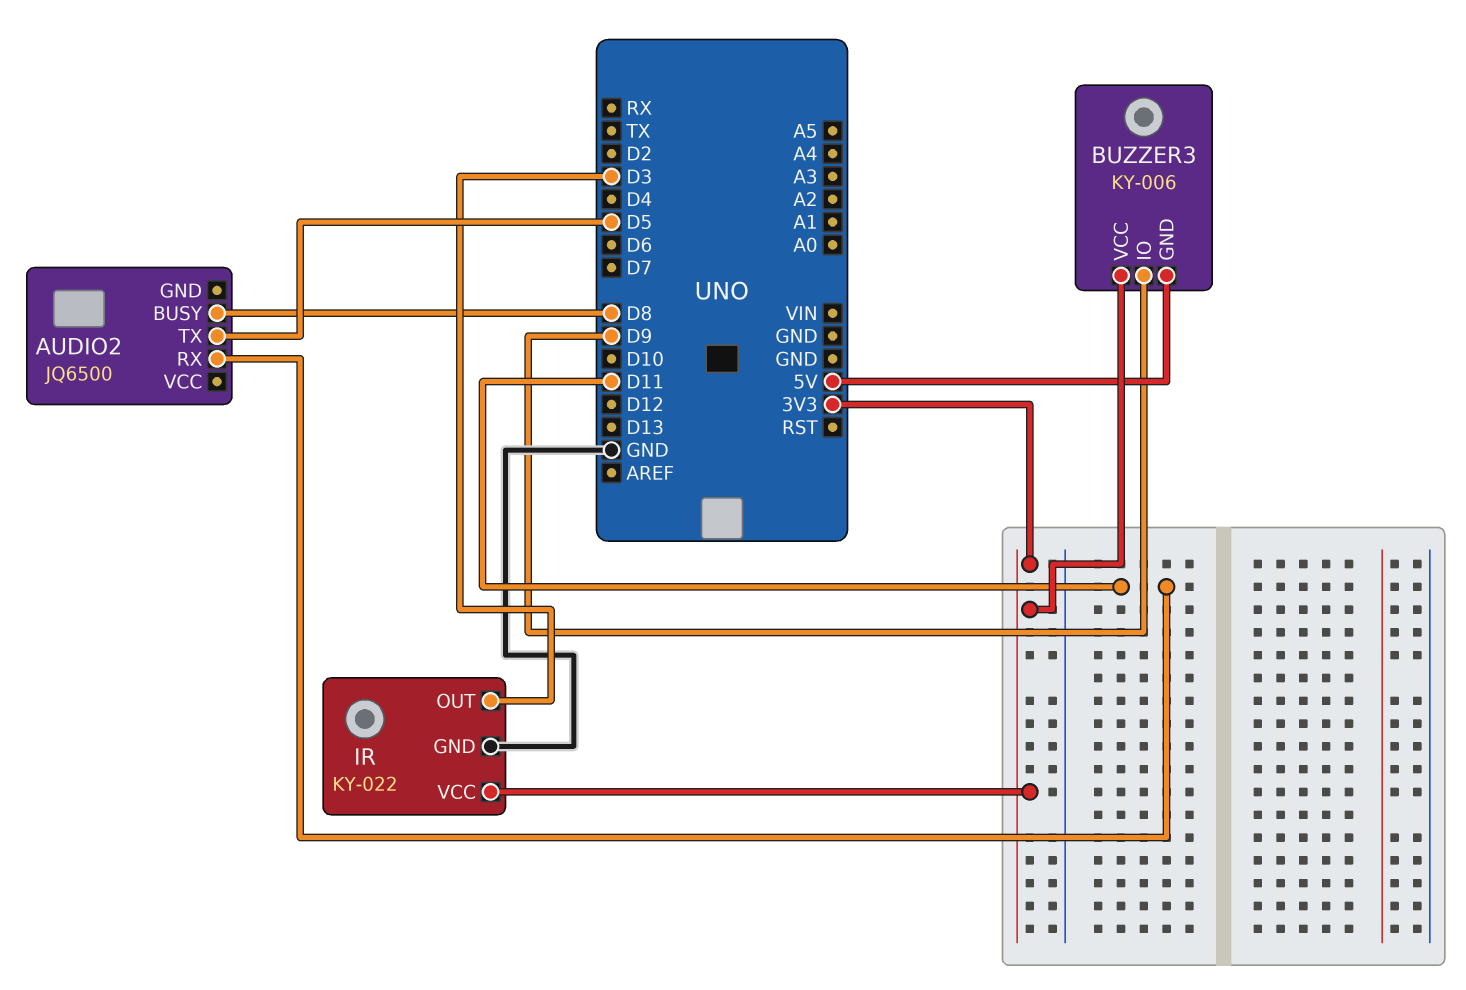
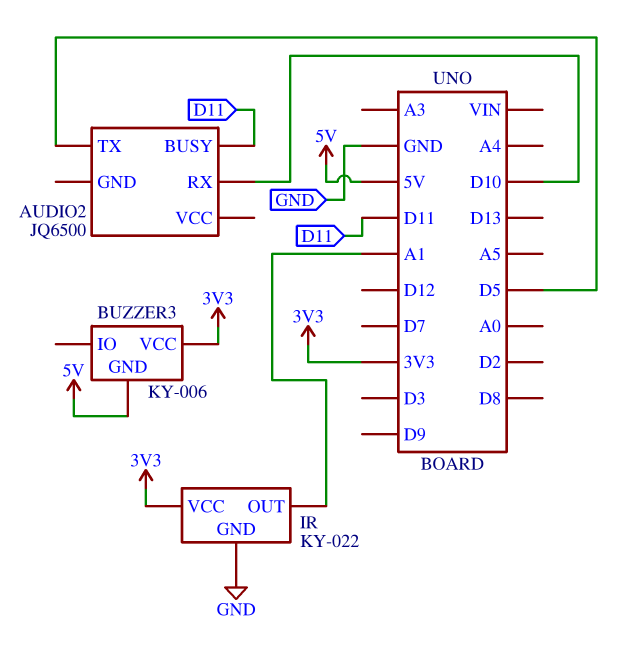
AUDIO2 pin BUSY: D8 -> D11
AUDIO2 pin RX: D11 -> D10
BUZZER3 pin IO: D9 -> none
IR pin OUT: D3 -> A1

